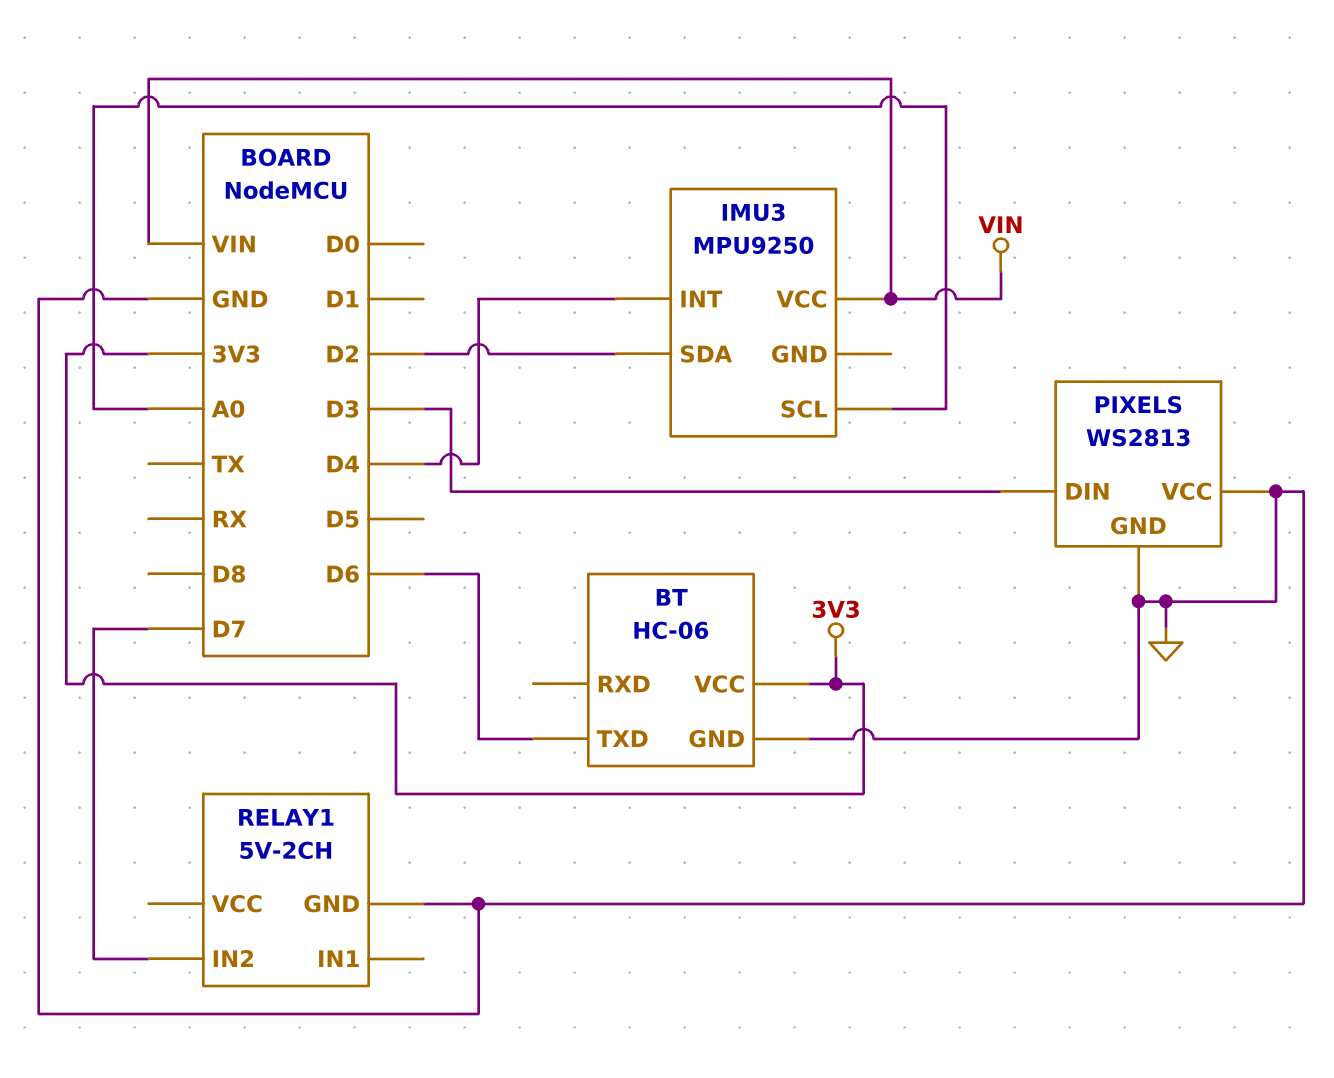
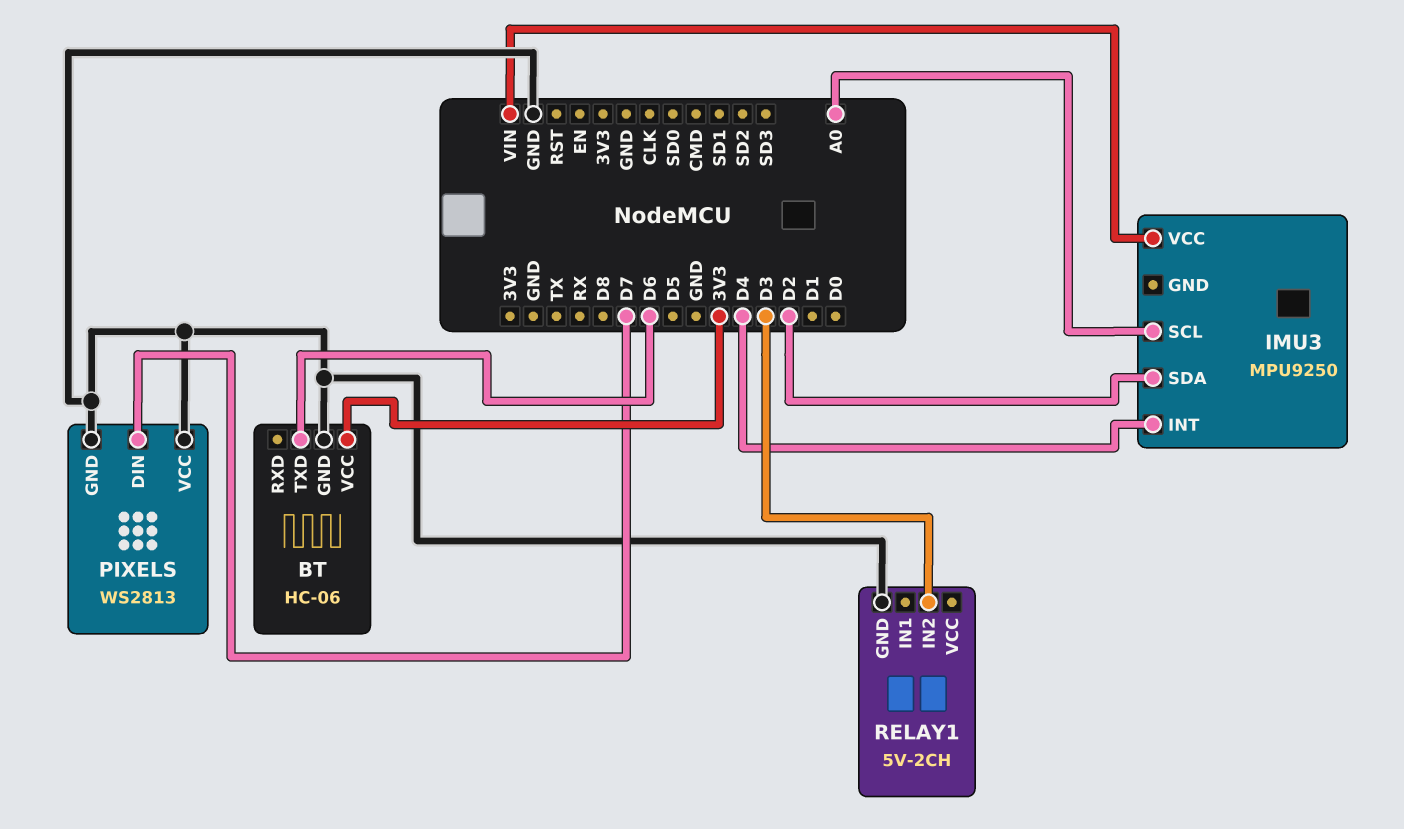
PIXELS pin DIN: D3 -> D7
RELAY1 pin IN2: D7 -> D3

